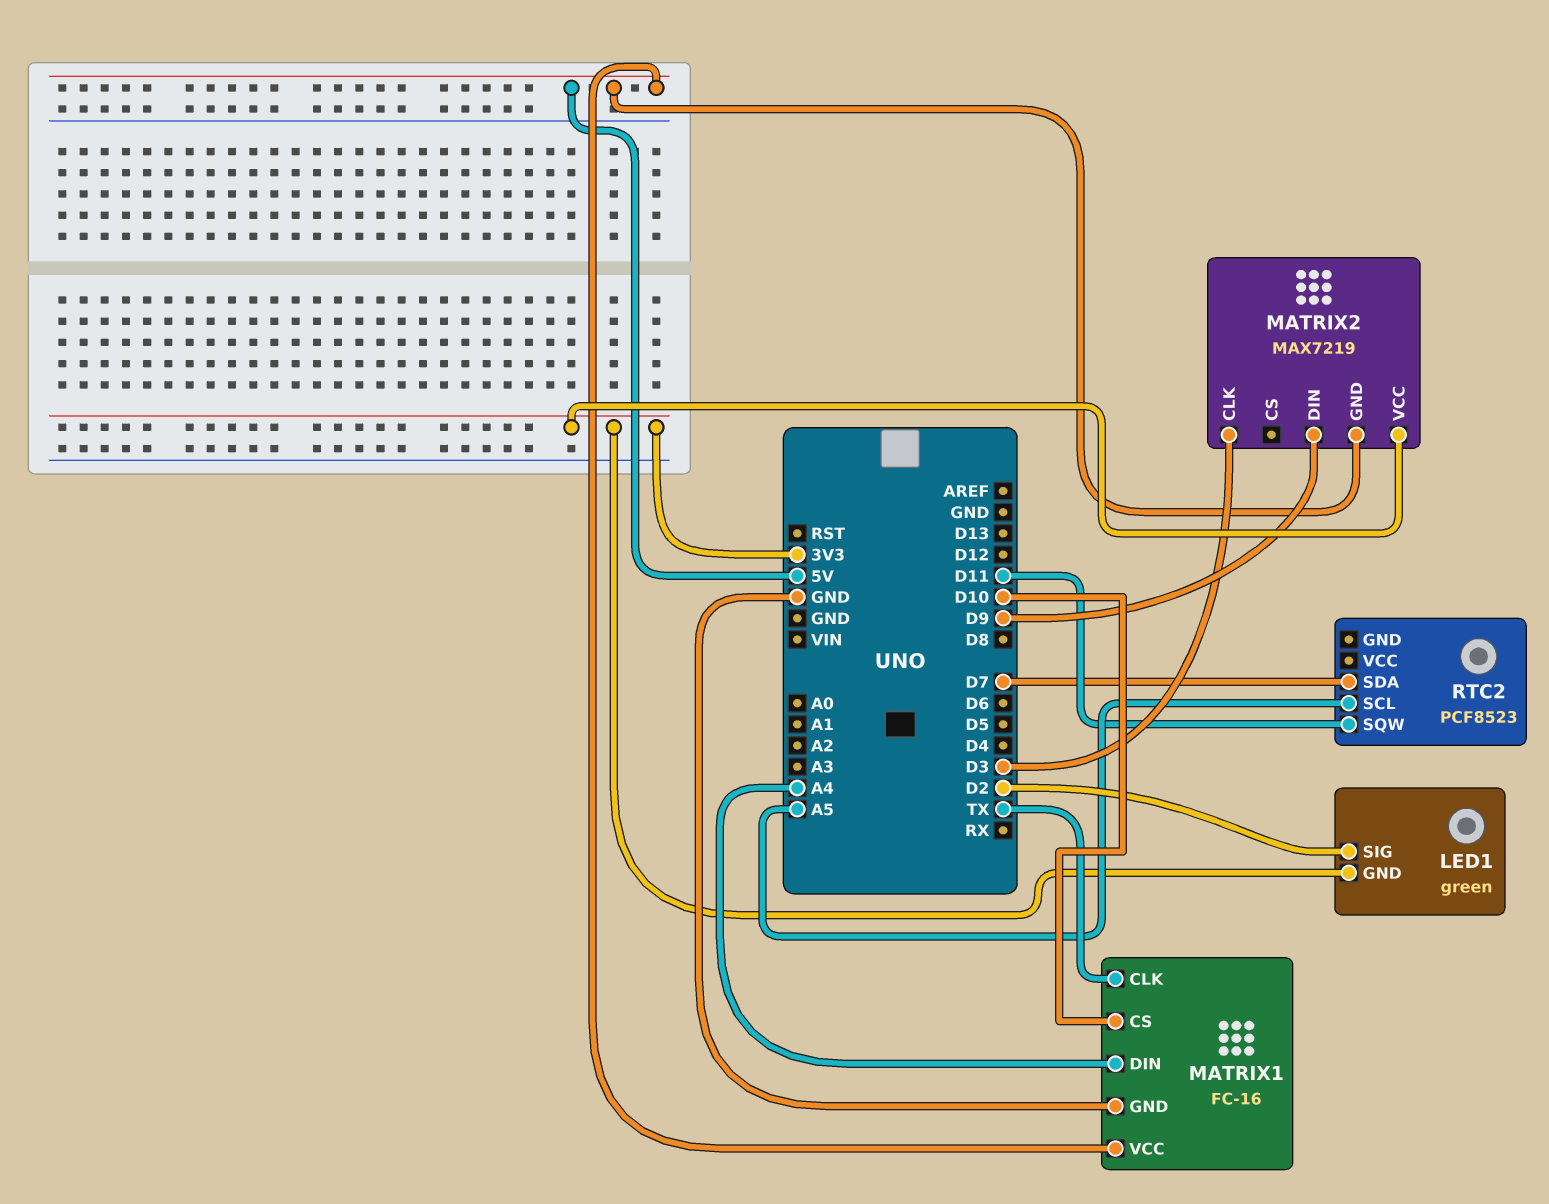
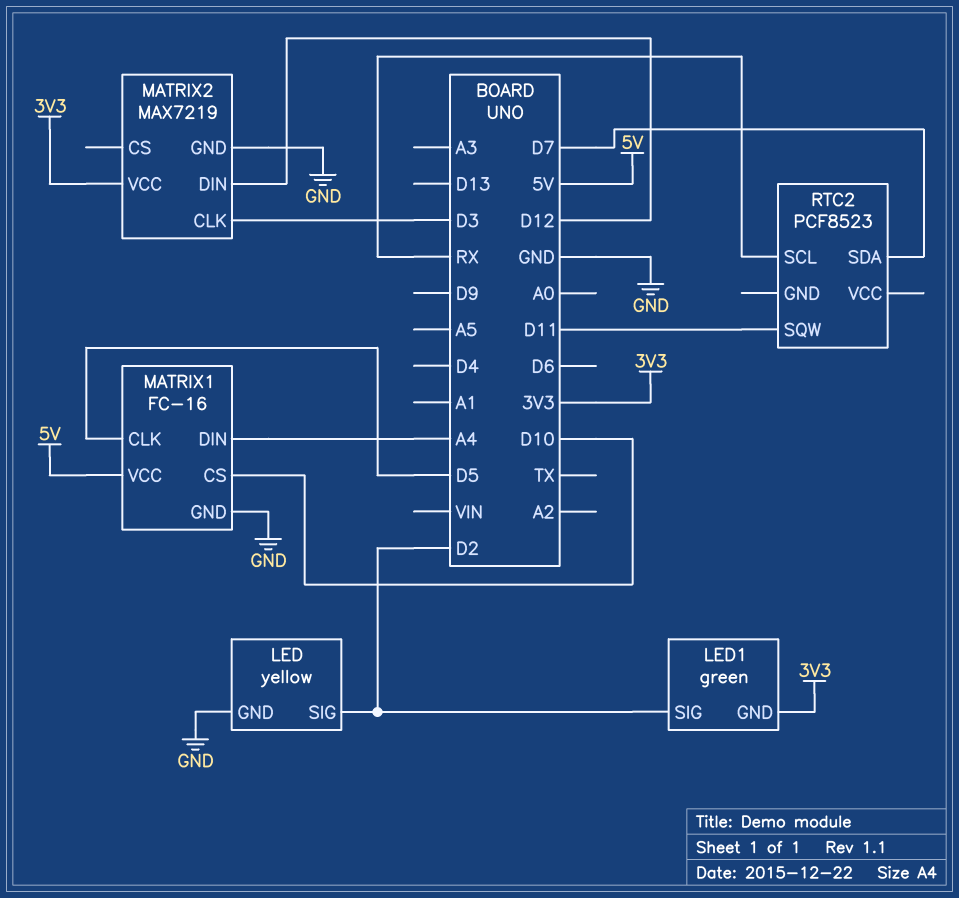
LED: none -> yellow
LED pin GND: none -> GND
LED pin SIG: none -> D2
MATRIX1 pin CLK: TX -> D5
MATRIX2 pin DIN: D9 -> D12
MATRIX2 pin GND: 5V -> GND
RTC2 pin SCL: A5 -> RX

